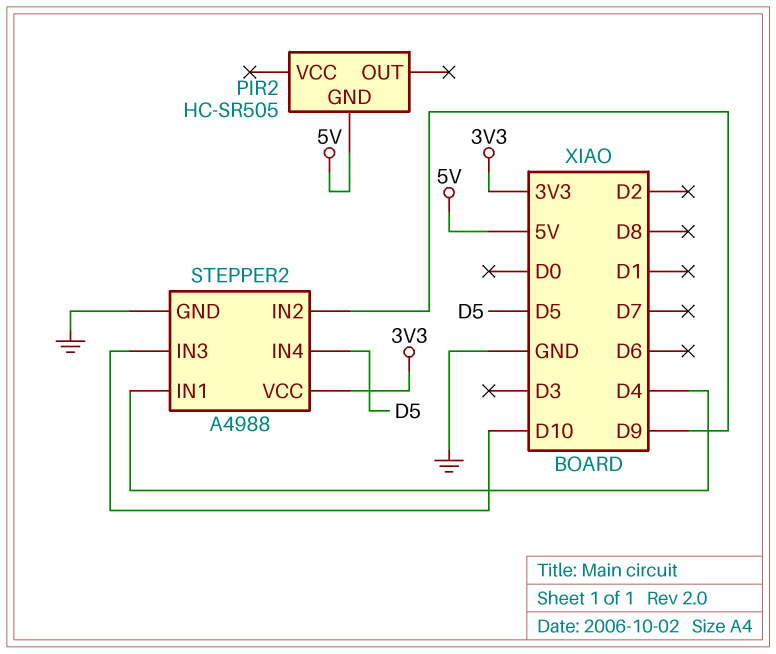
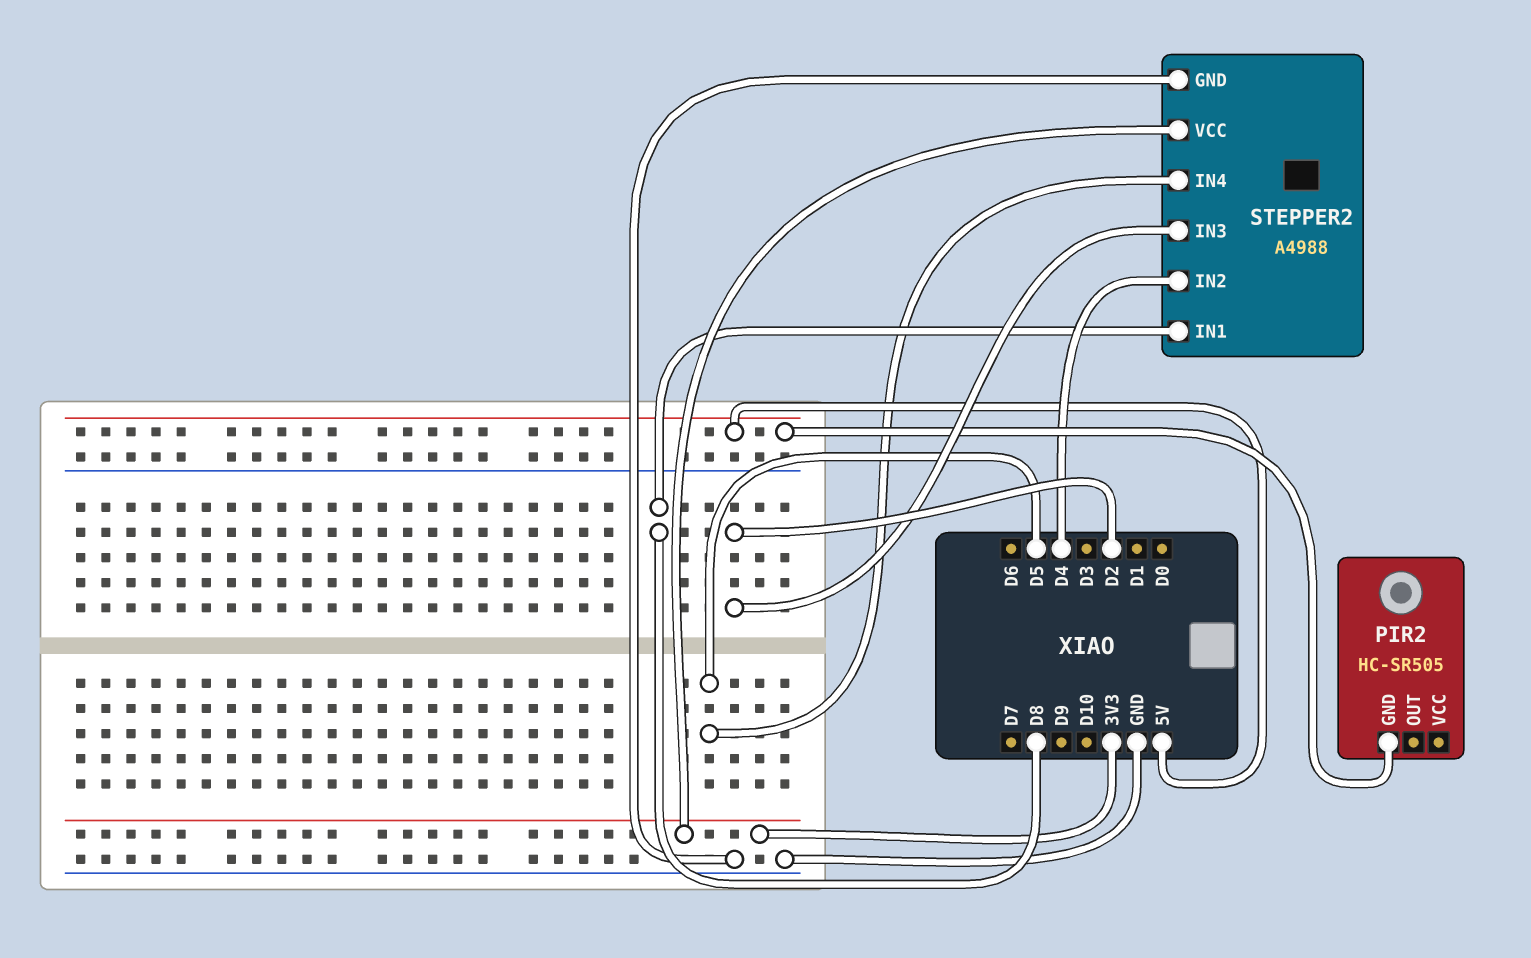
STEPPER2 pin IN1: D4 -> D8
STEPPER2 pin IN2: D9 -> D4
STEPPER2 pin IN3: D10 -> D2

